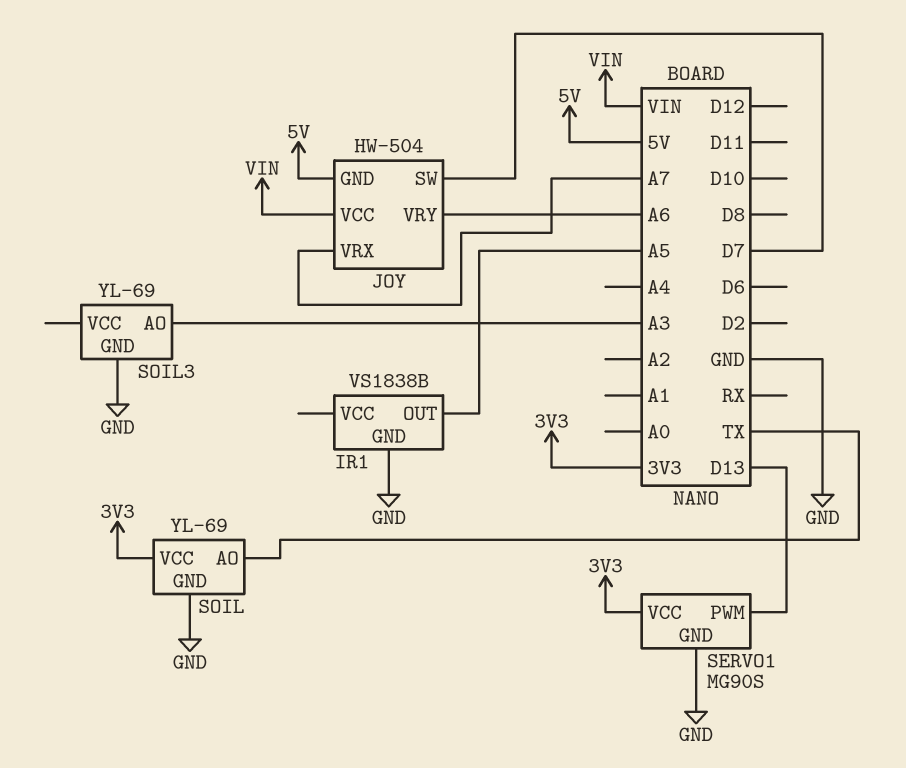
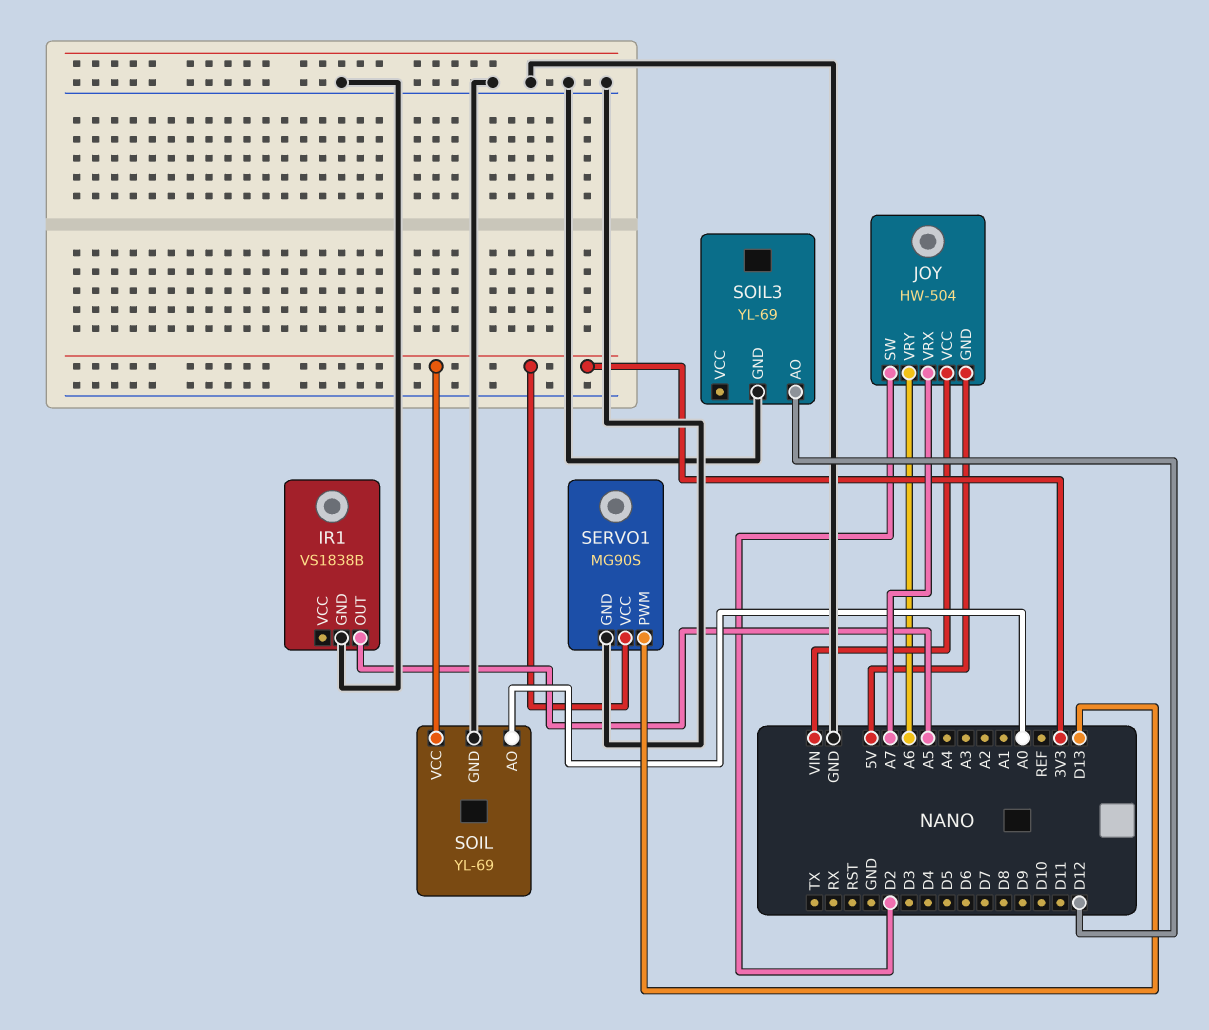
JOY pin SW: D7 -> D2
SOIL pin AO: TX -> A0
SOIL3 pin AO: A3 -> D12

